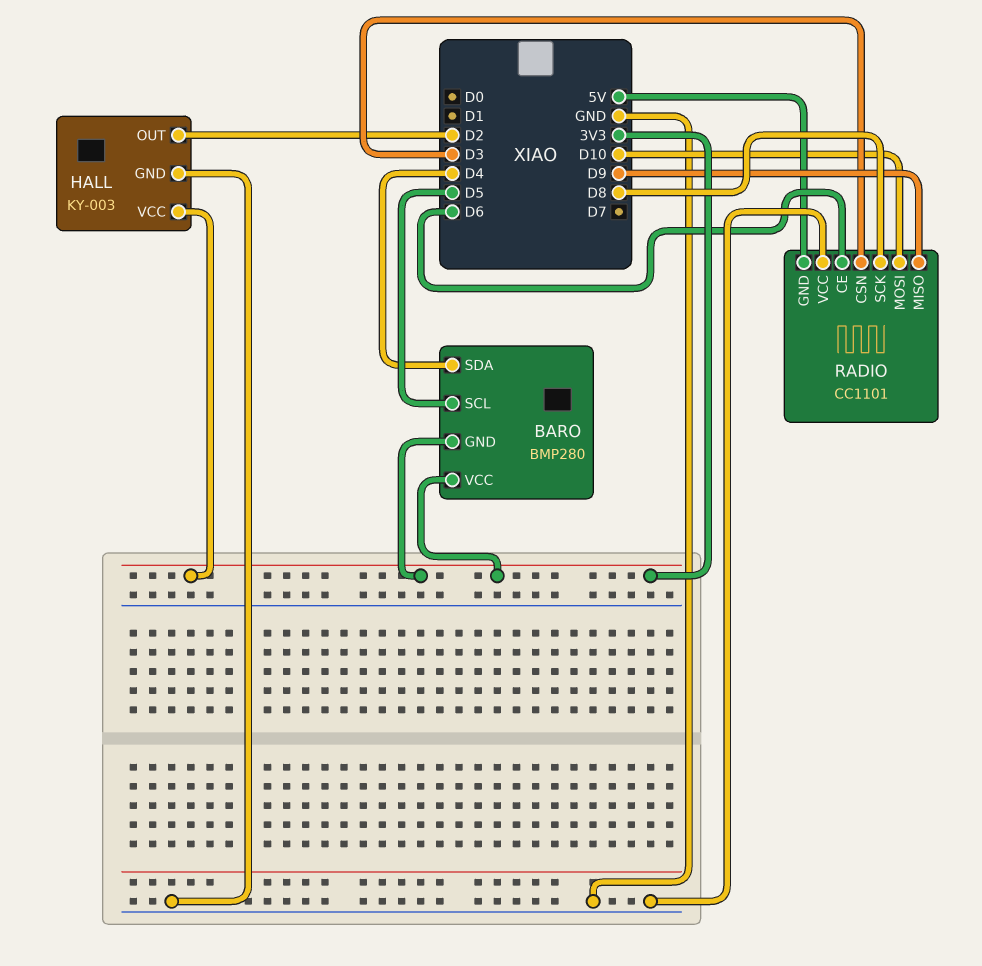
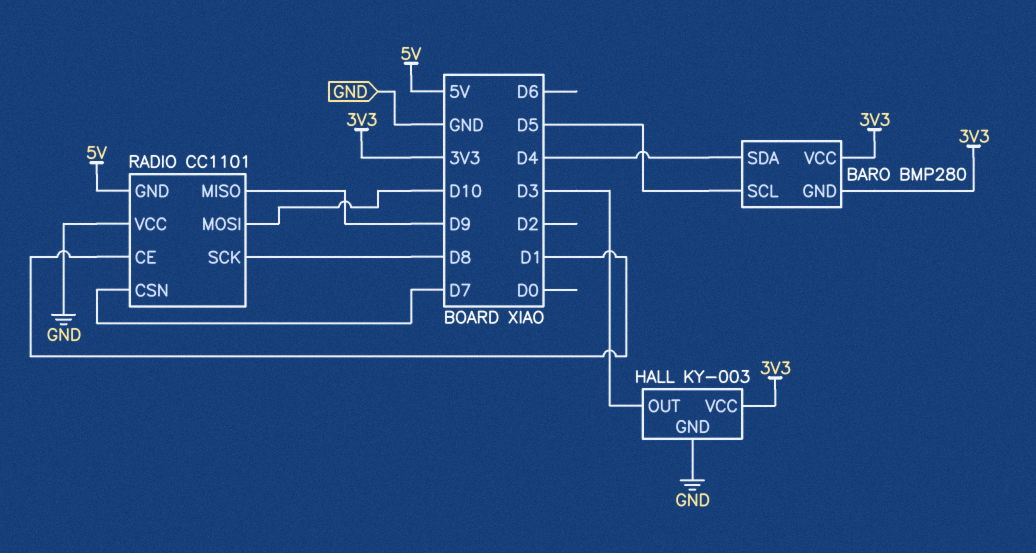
HALL pin OUT: D2 -> D3
RADIO pin CE: D6 -> D1
RADIO pin CSN: D3 -> D7

